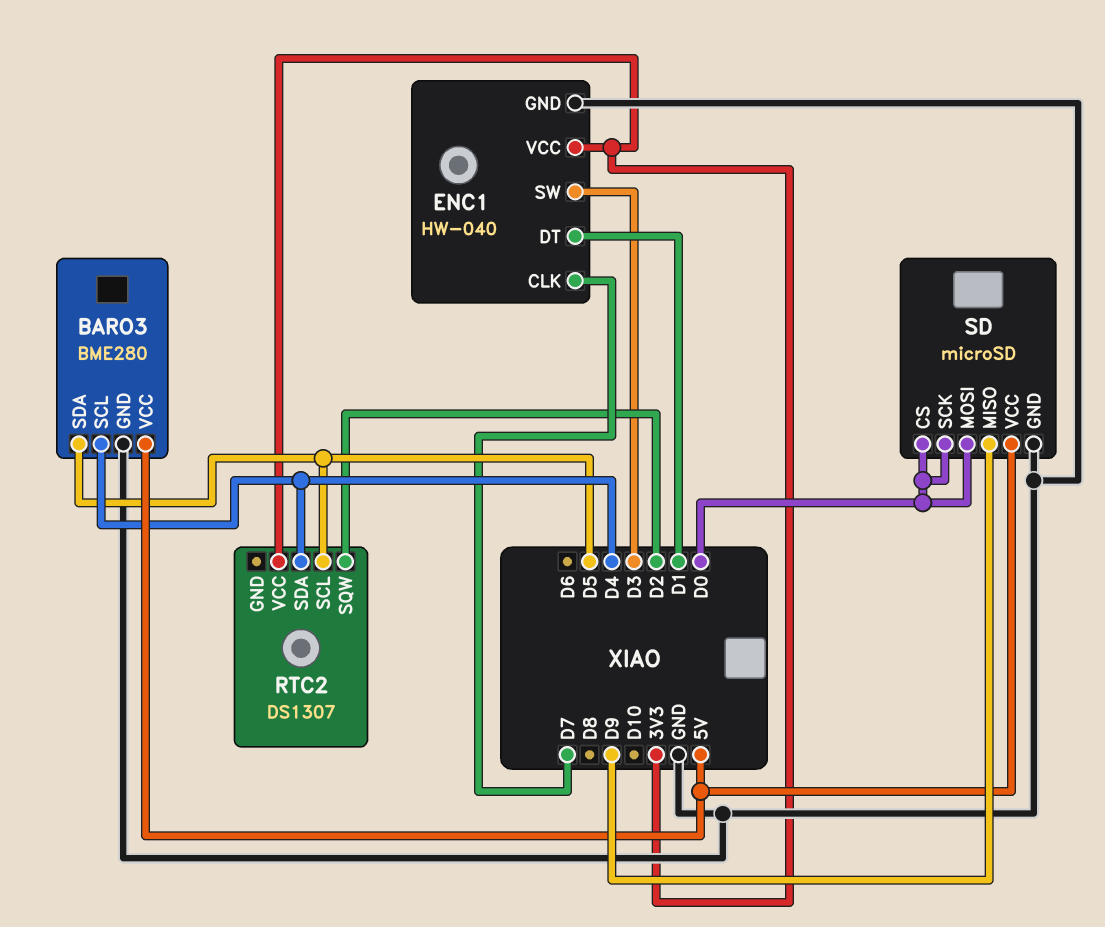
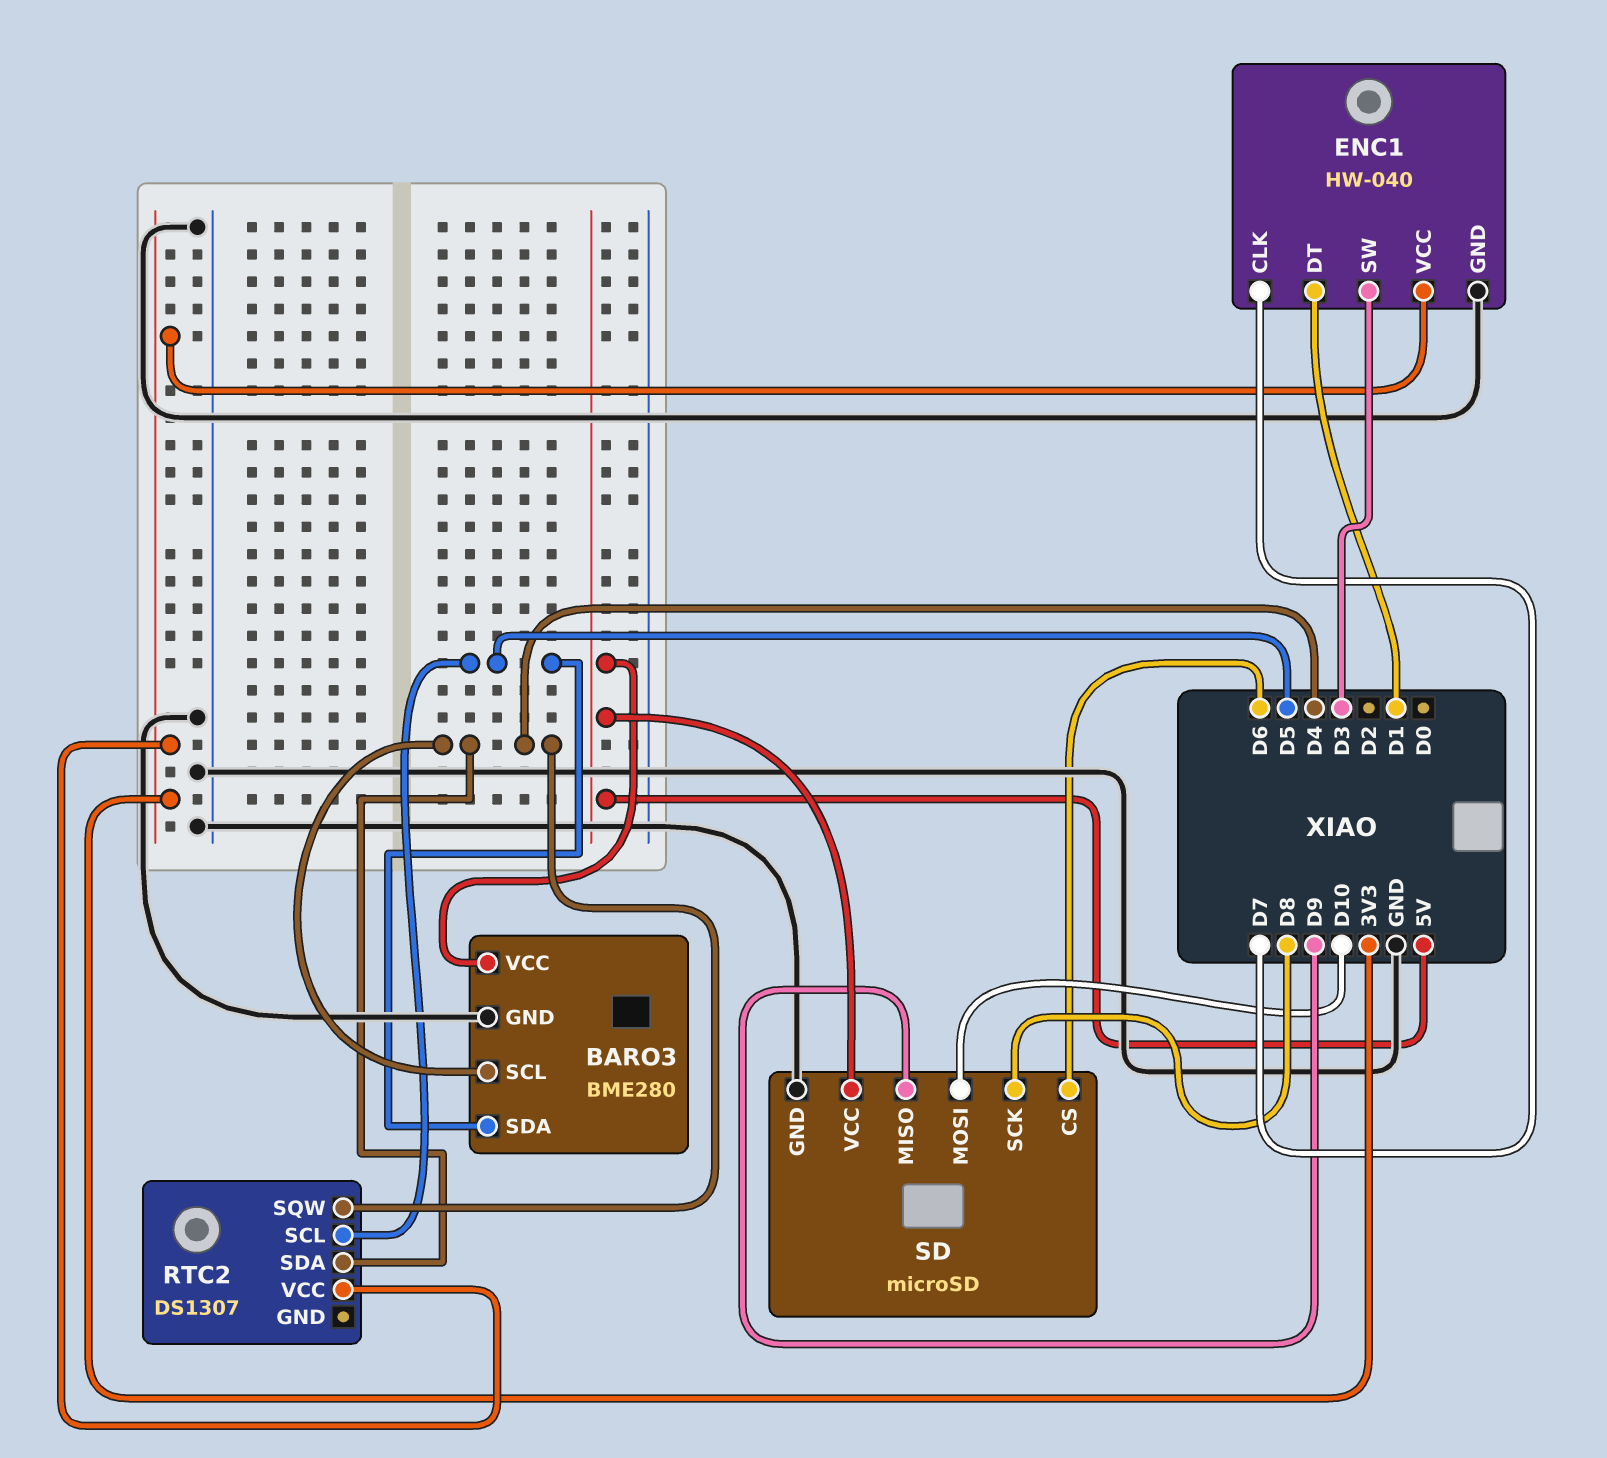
RTC2 pin SQW: D2 -> D4
SD pin CS: D0 -> D6
SD pin MOSI: D0 -> D10
SD pin SCK: D0 -> D8

